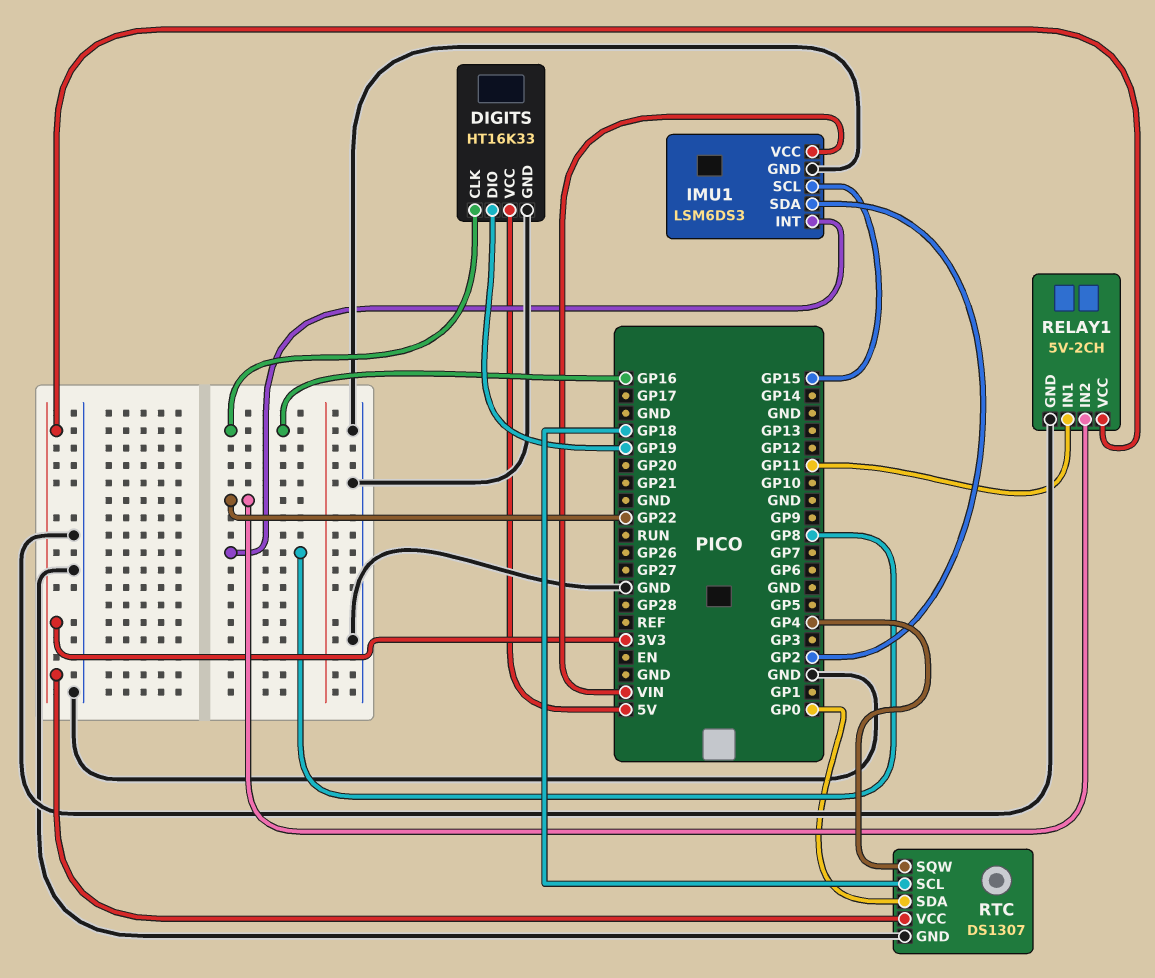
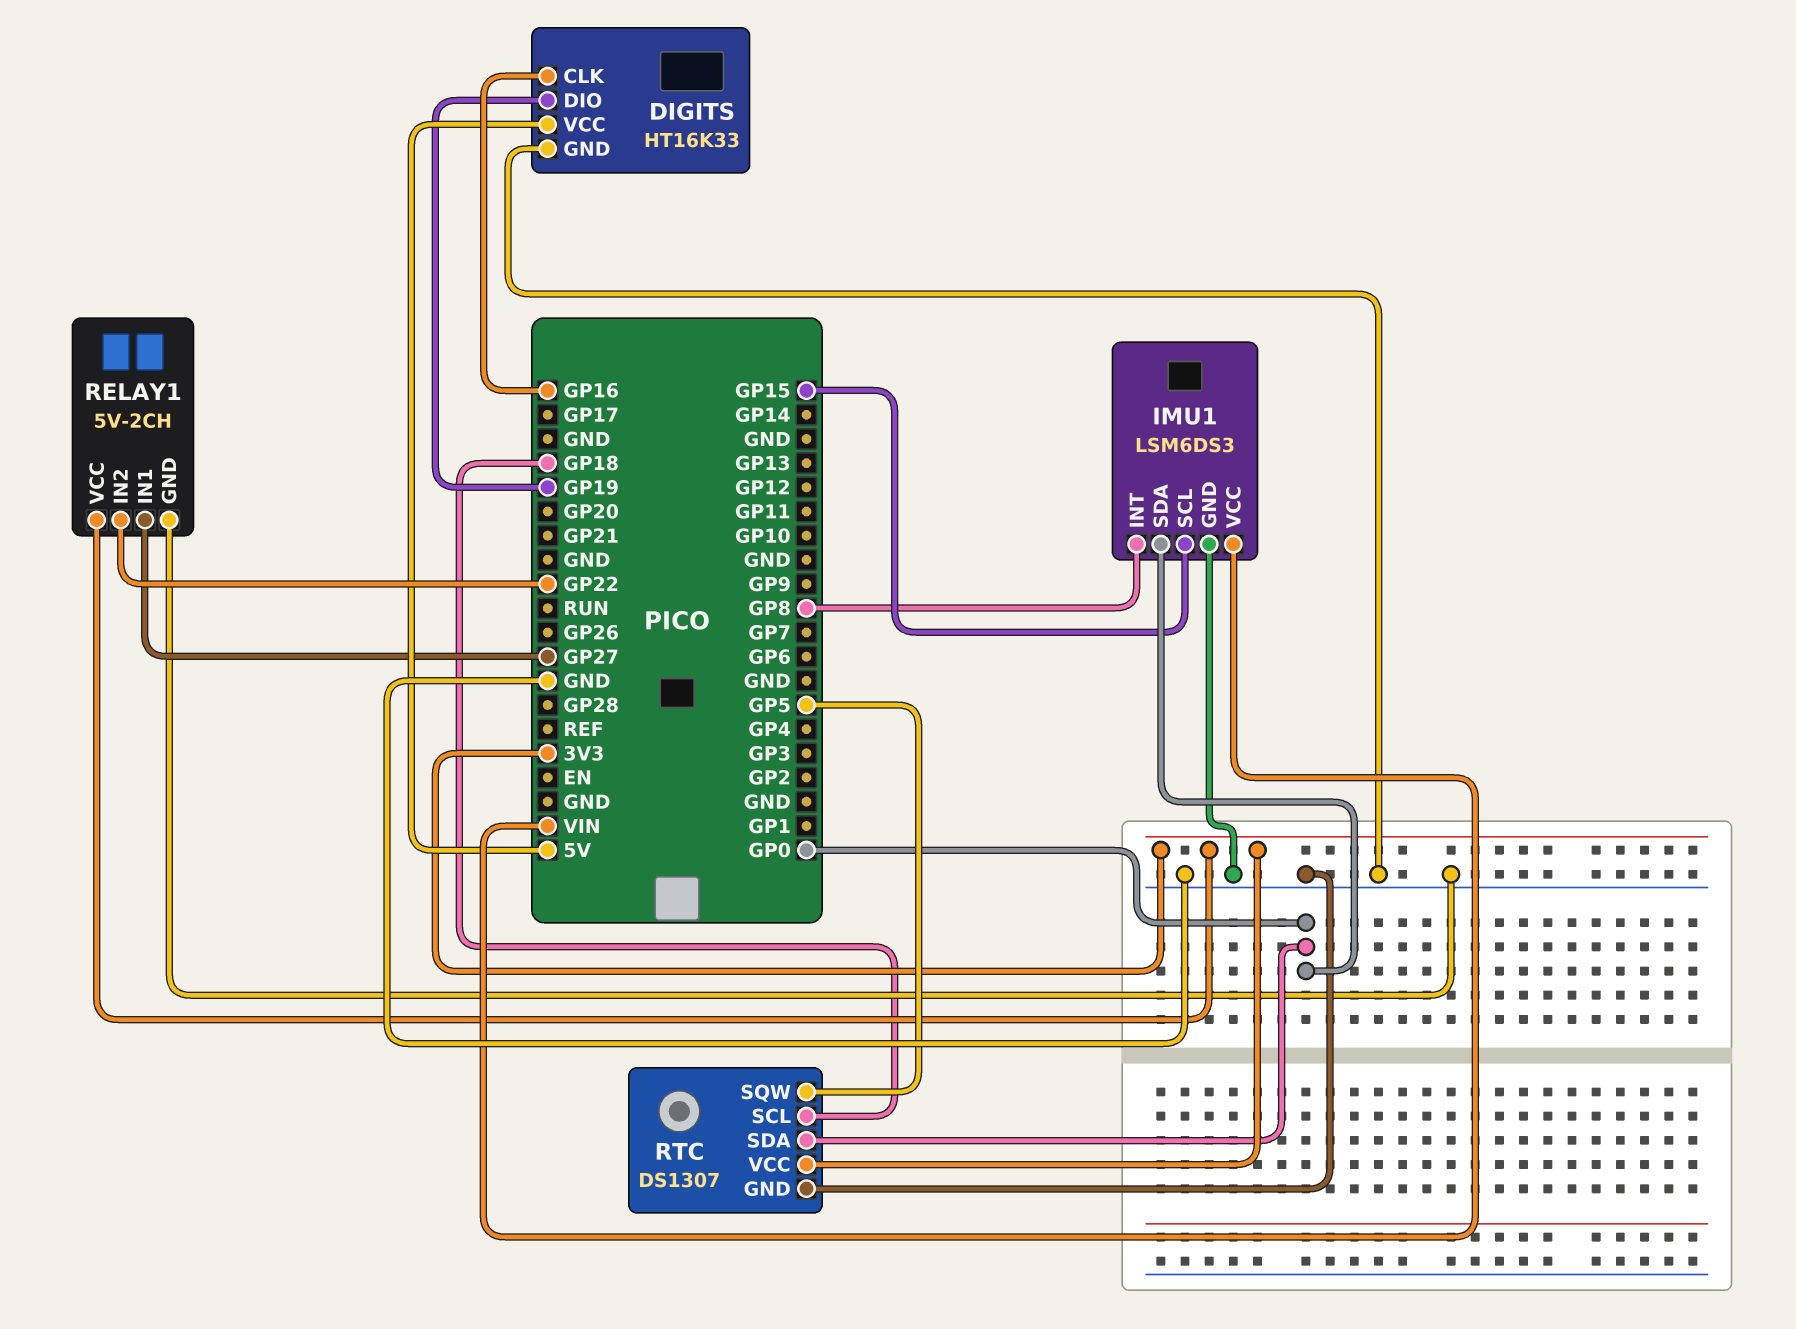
IMU1 pin SDA: GP2 -> GP0
RELAY1 pin IN1: GP11 -> GP27
RTC pin SQW: GP4 -> GP5

